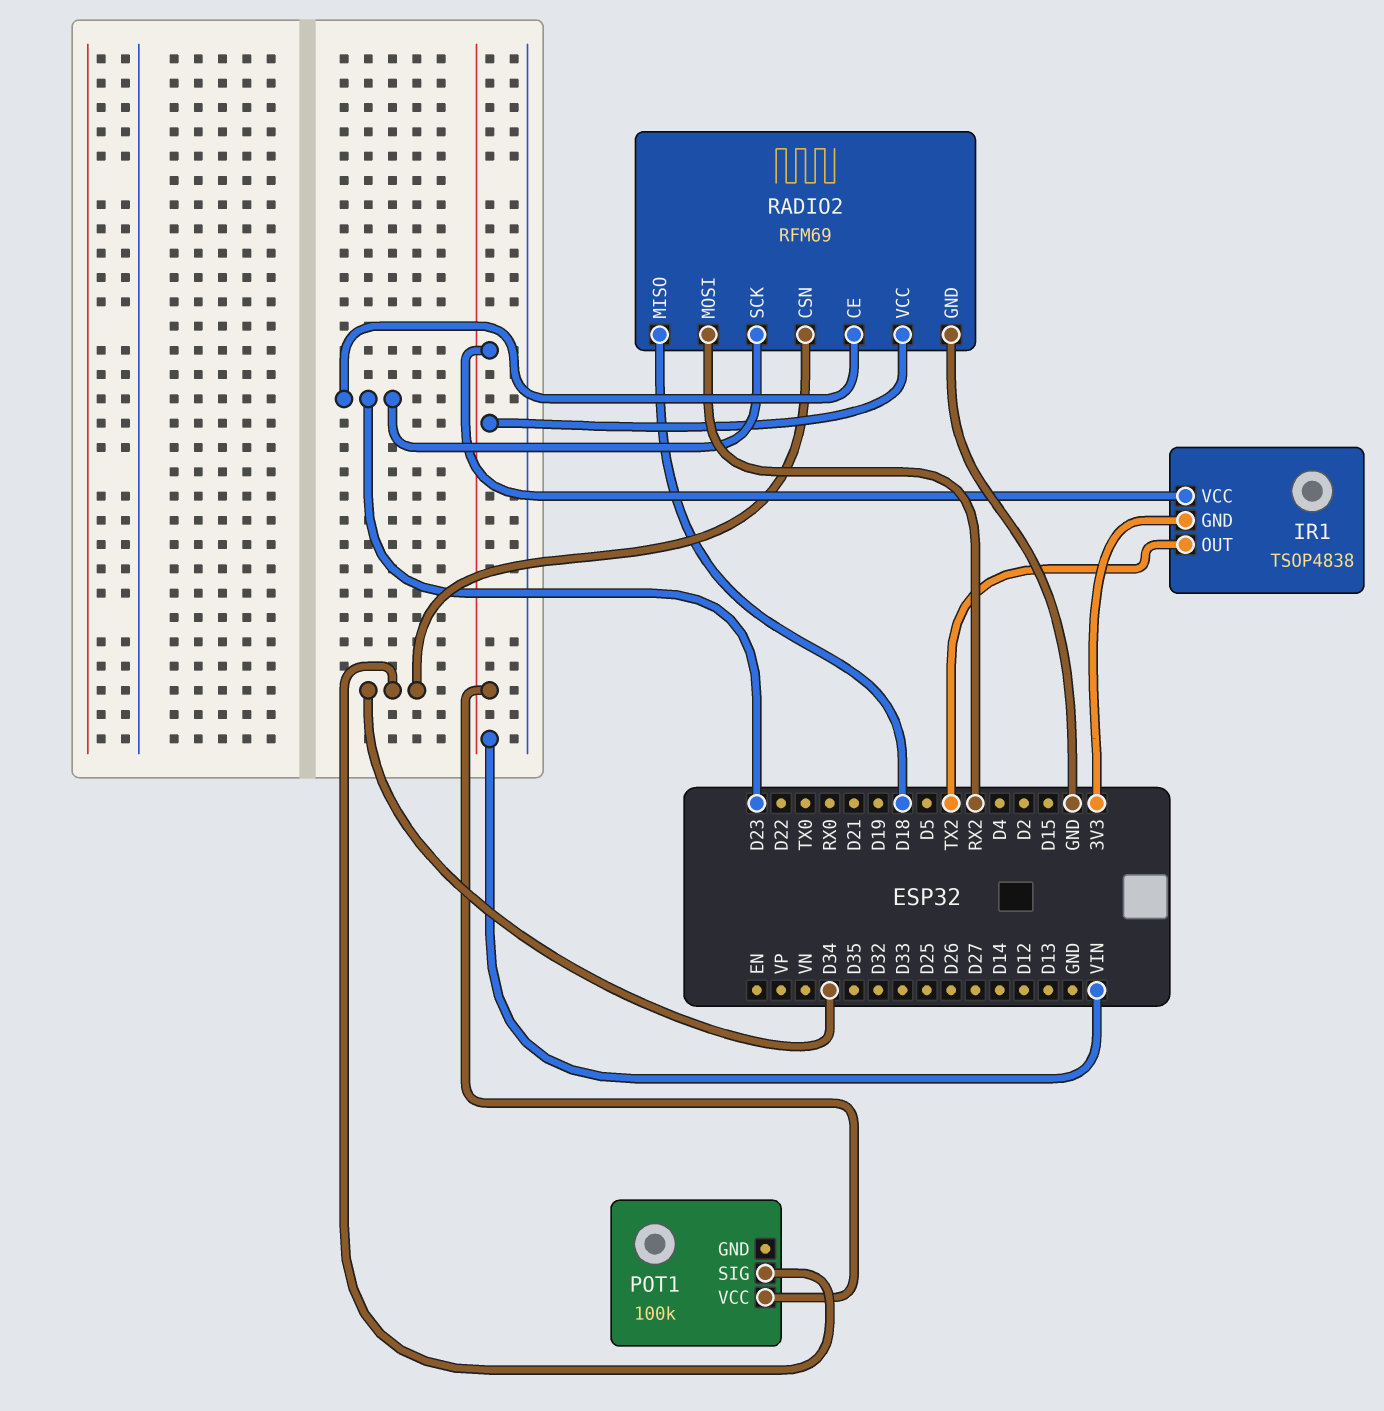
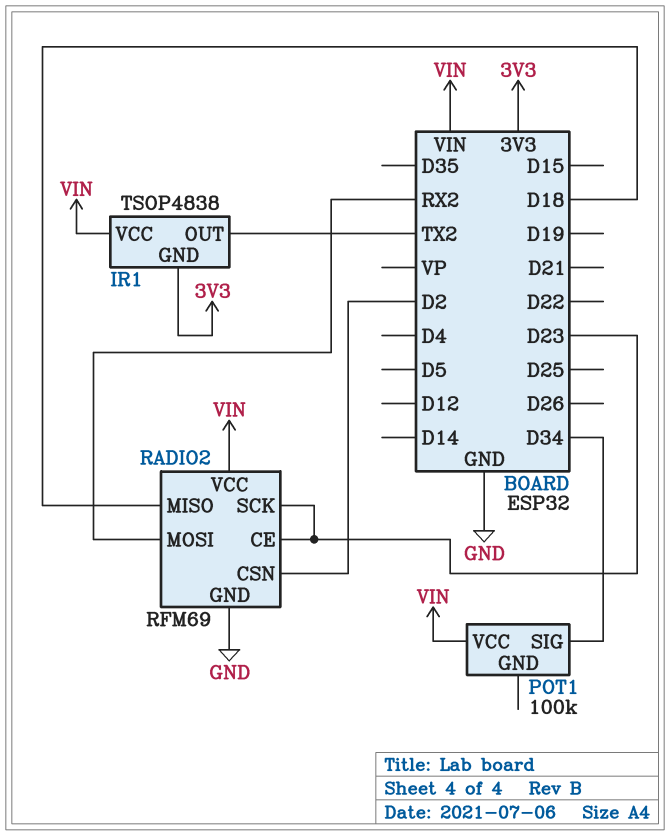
RADIO2 pin CSN: D34 -> D2

